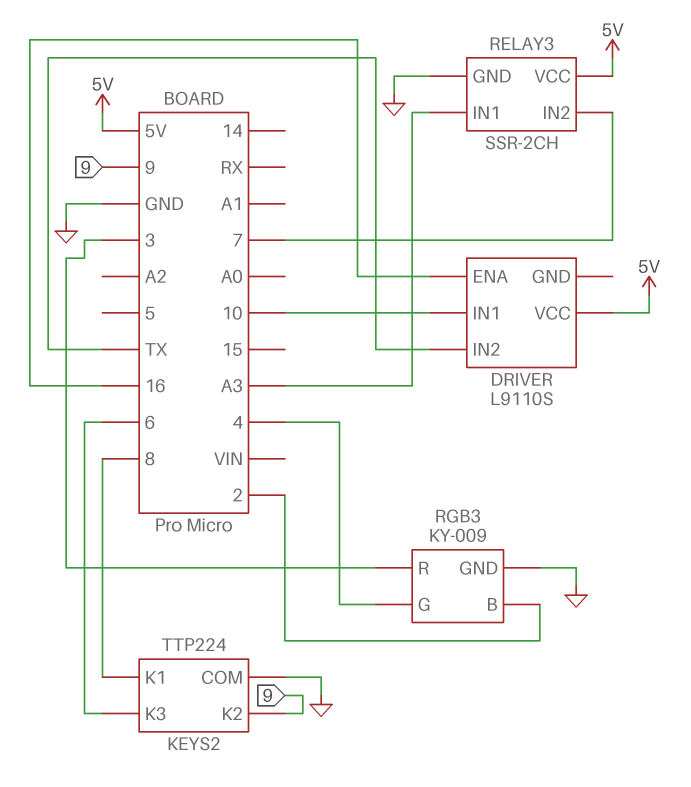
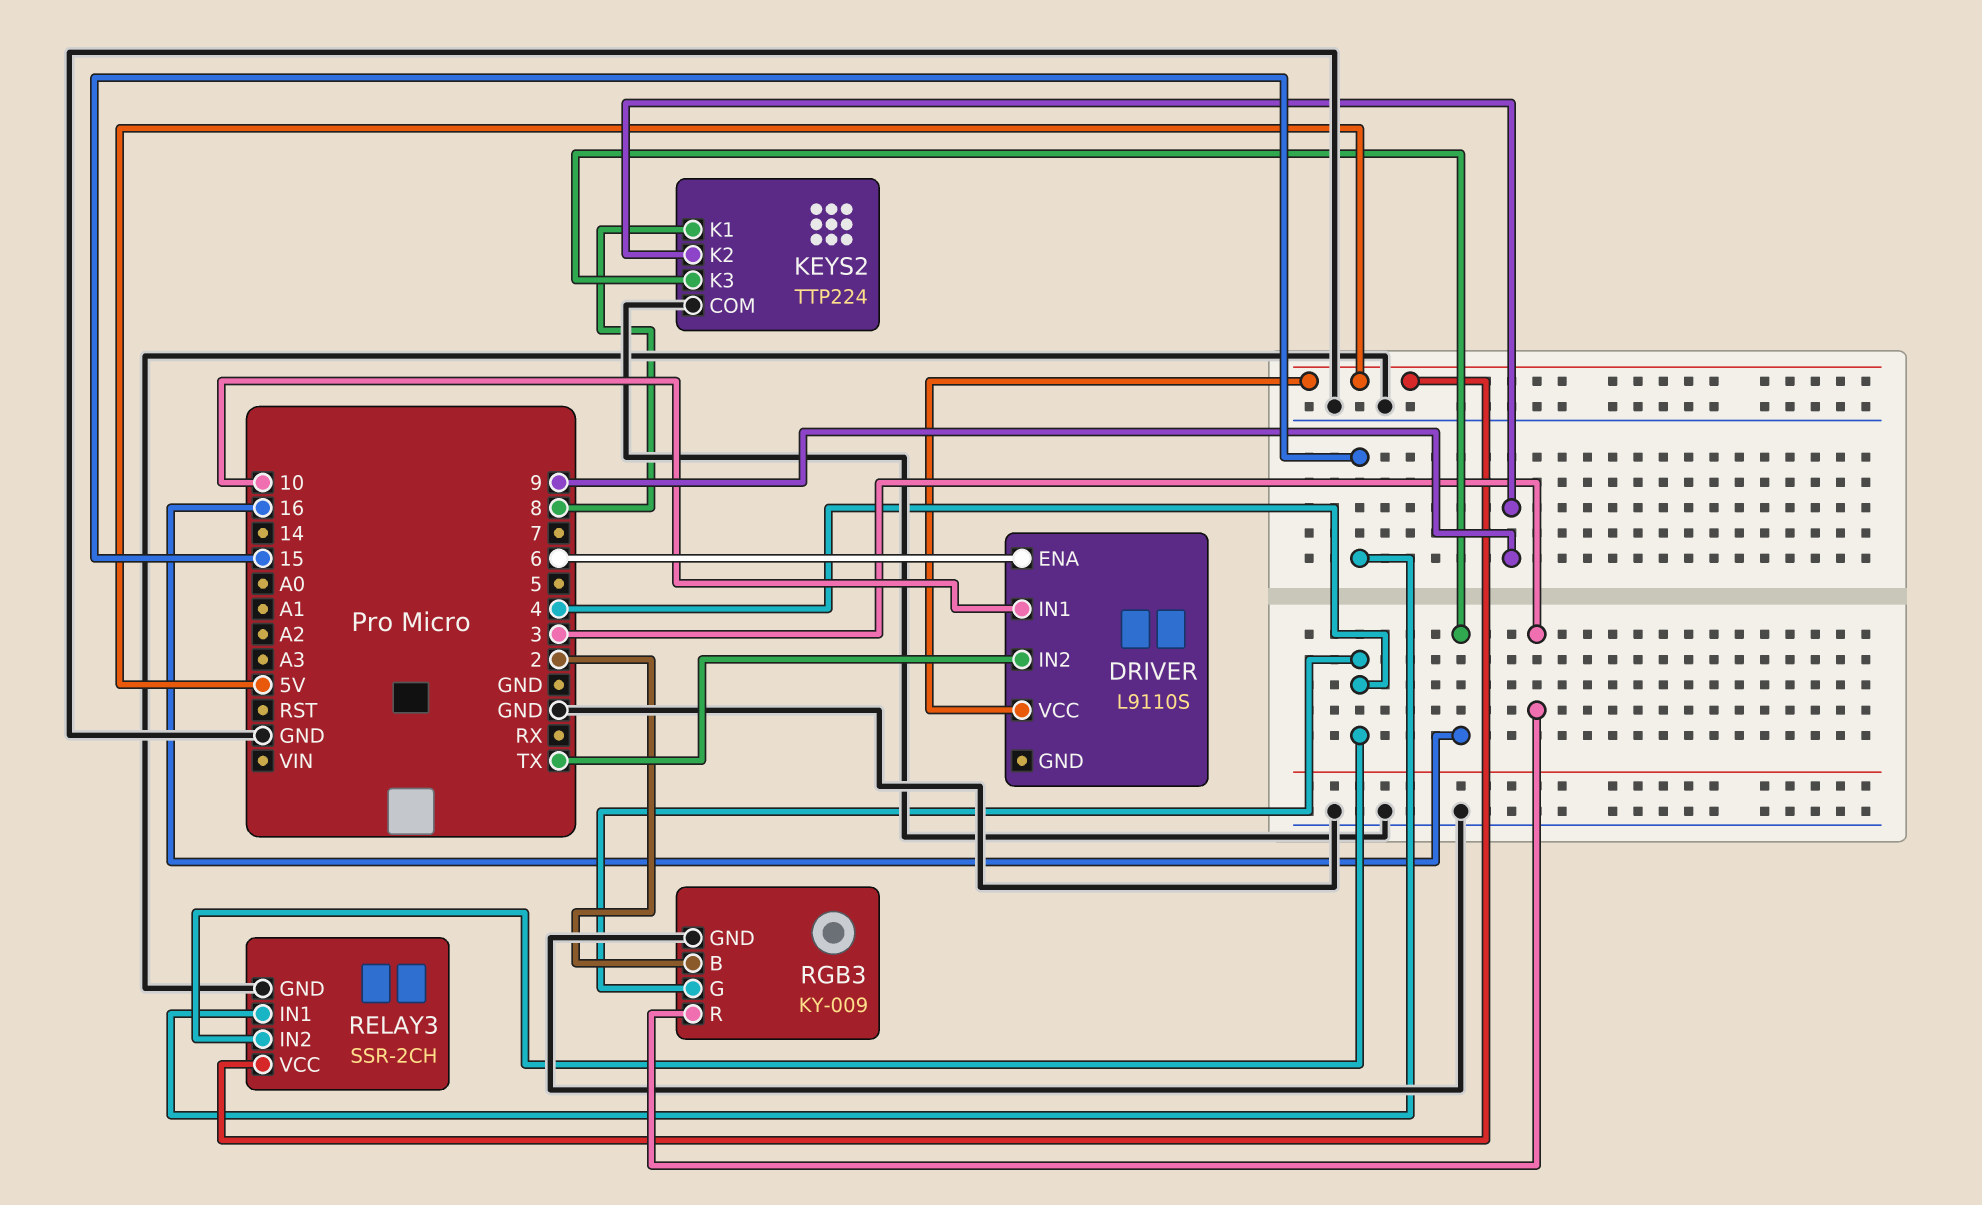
DRIVER pin ENA: 16 -> 6
KEYS2 pin K3: 6 -> 16
RELAY3 pin IN1: A3 -> 15
RELAY3 pin IN2: 7 -> 4

